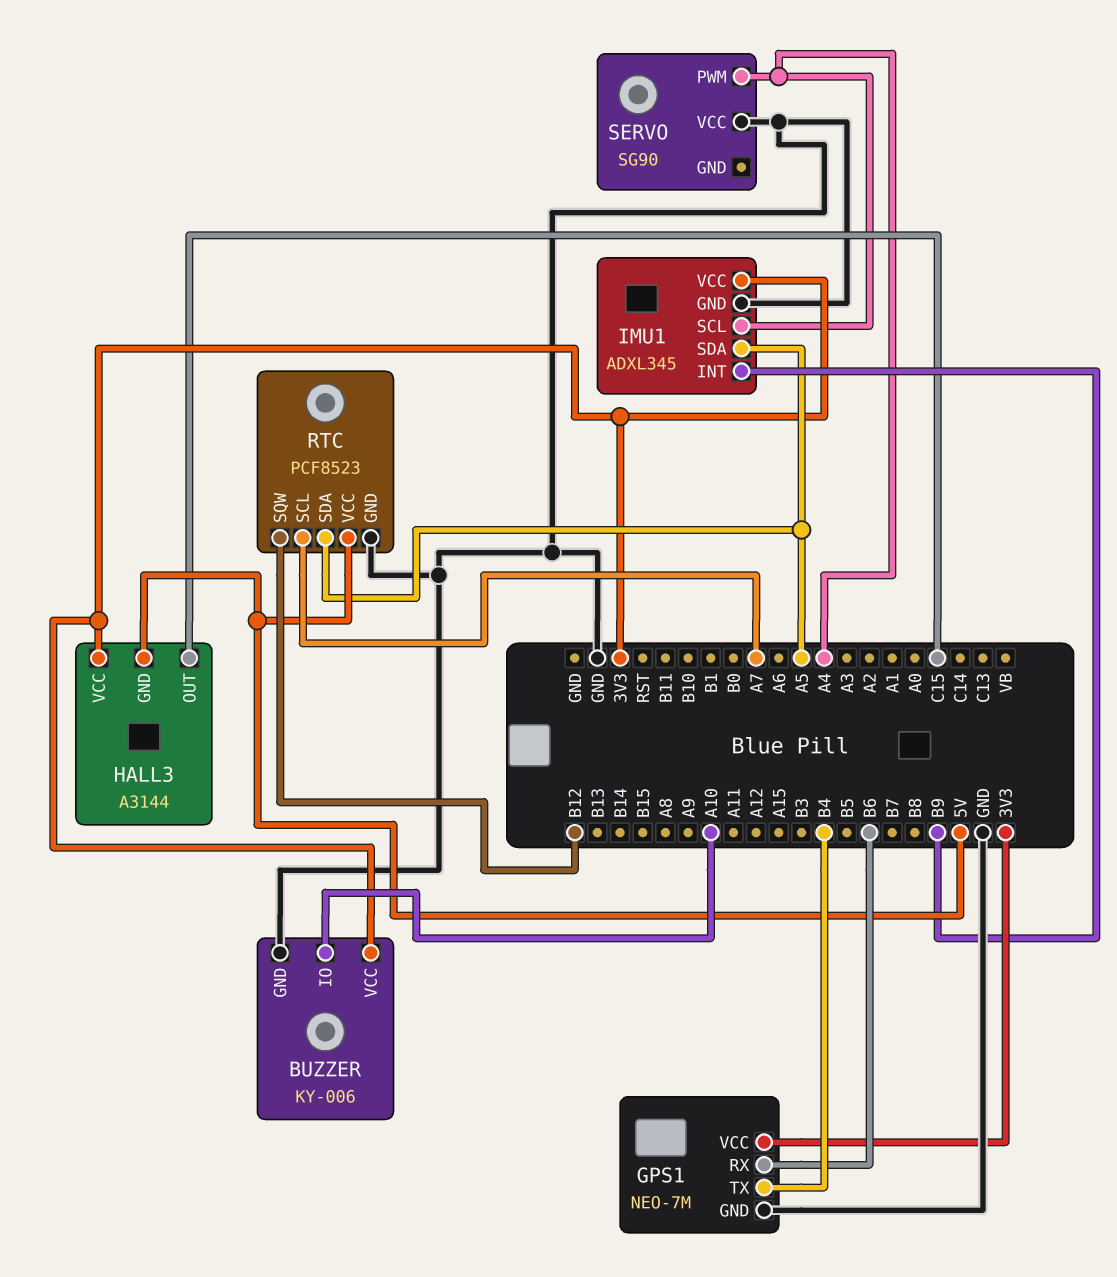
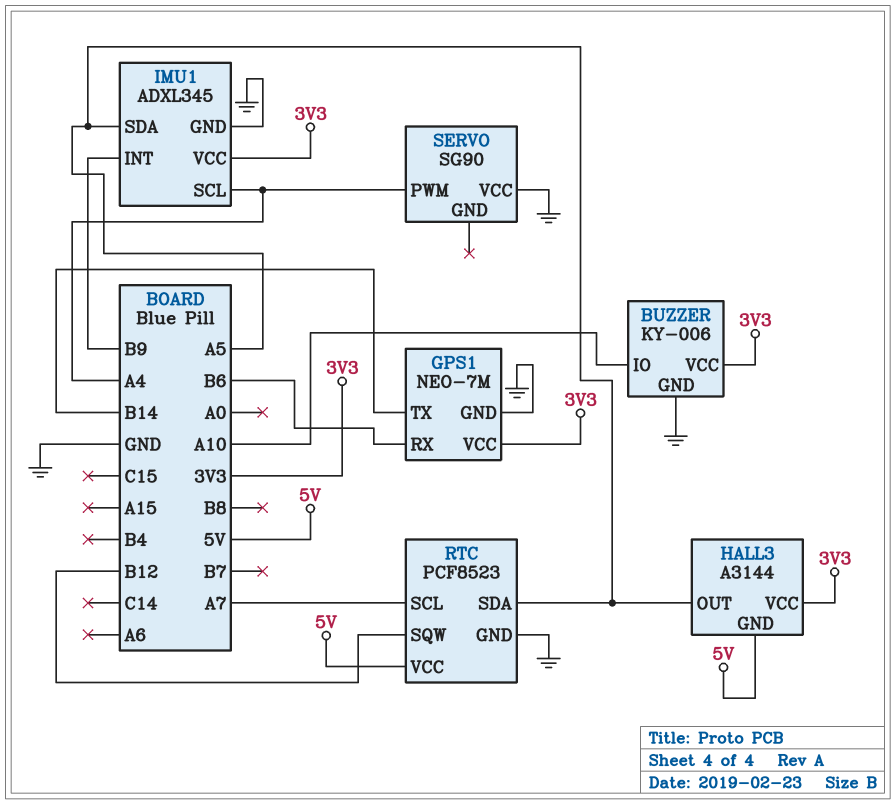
GPS1 pin TX: B4 -> B14
HALL3 pin OUT: C15 -> A5

